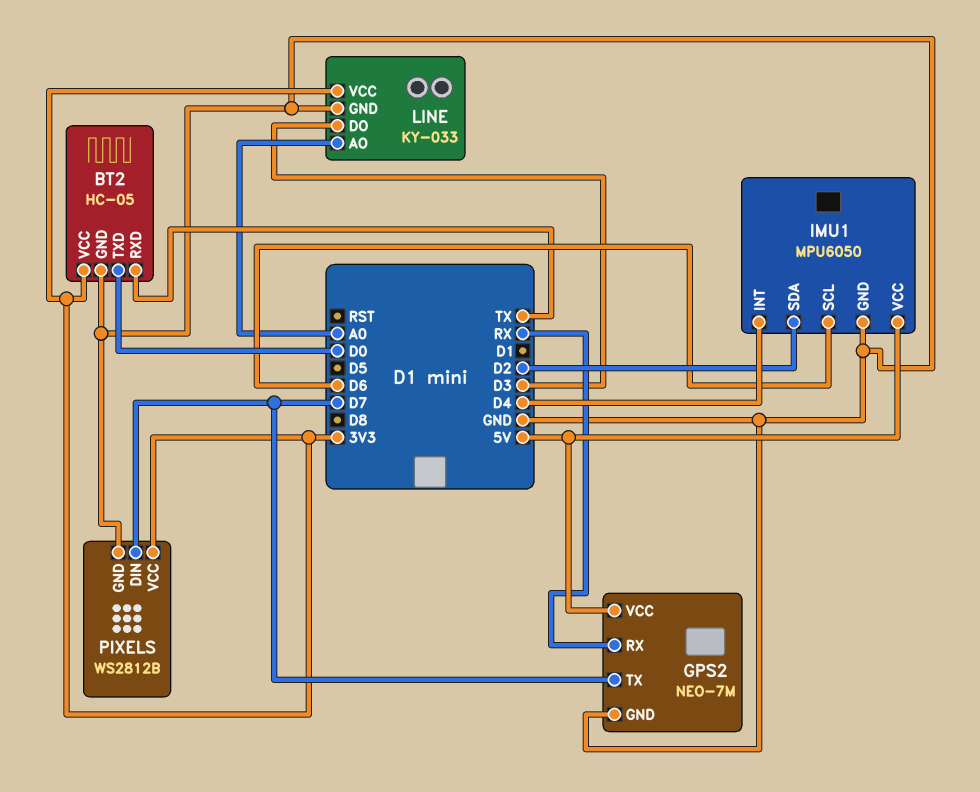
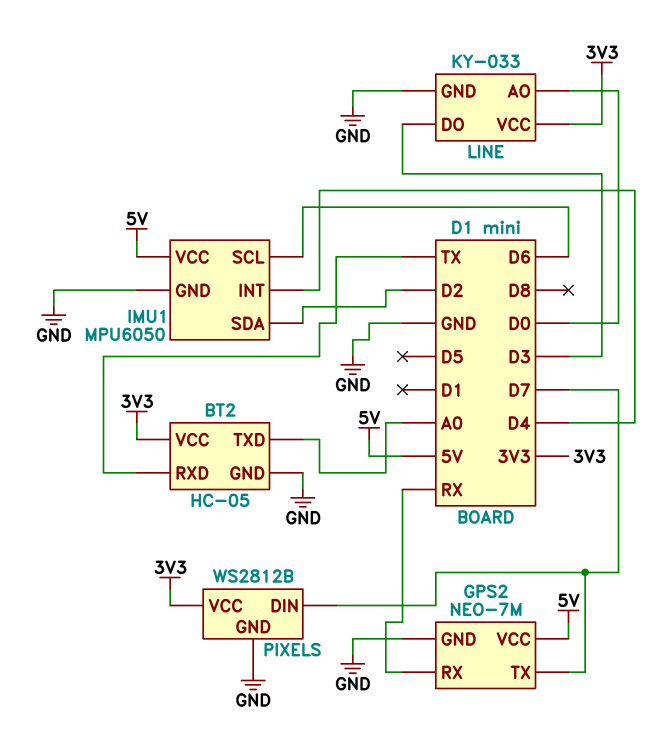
BT2 pin TXD: D0 -> A0
LINE pin AO: A0 -> D0

